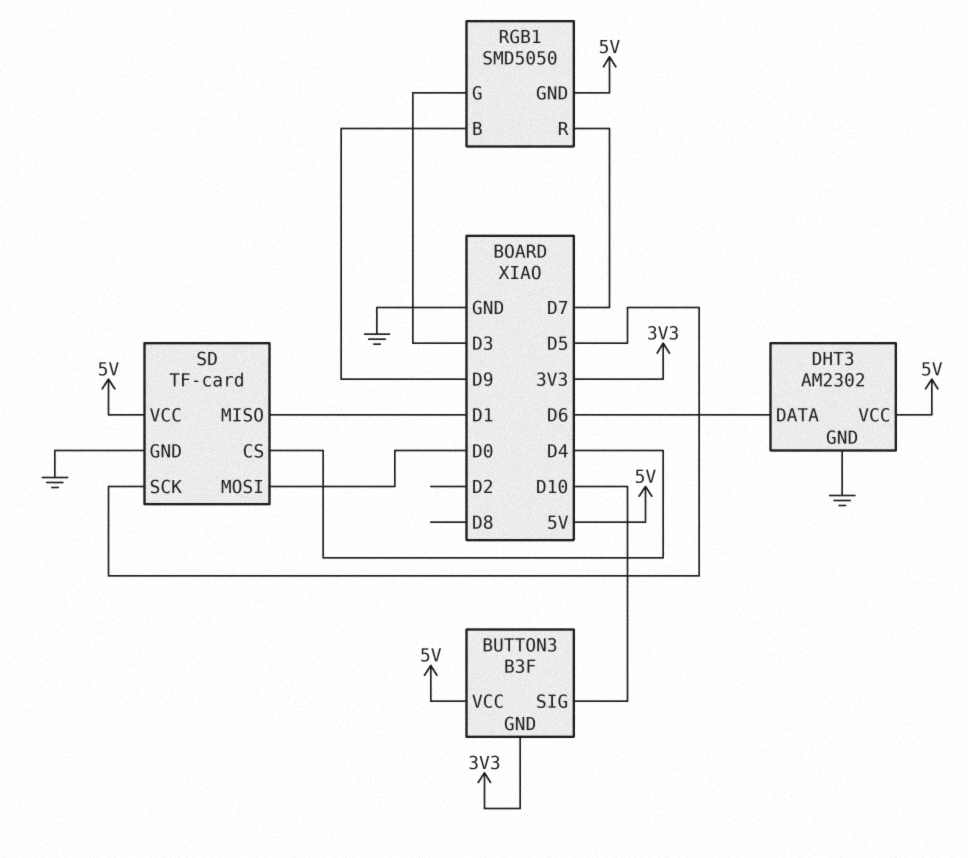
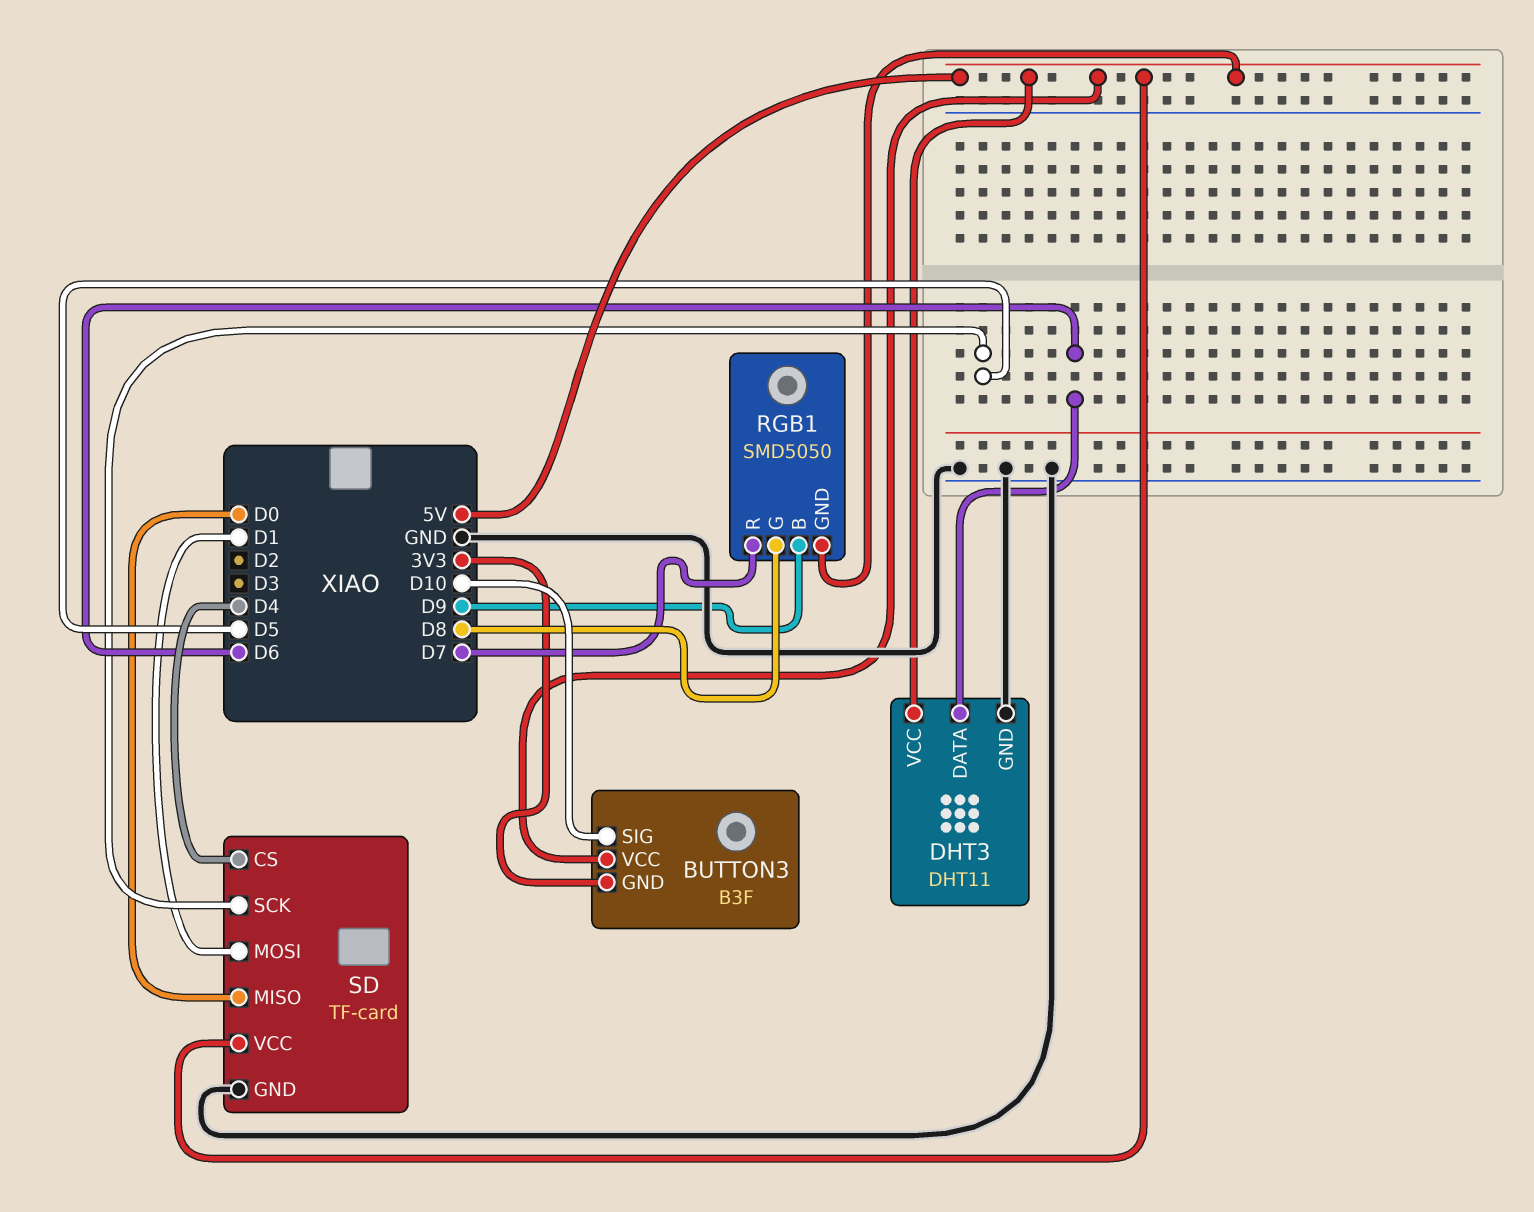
DHT3: AM2302 -> DHT11
RGB1 pin G: D3 -> D8
SD pin MISO: D1 -> D0
SD pin MOSI: D0 -> D1

